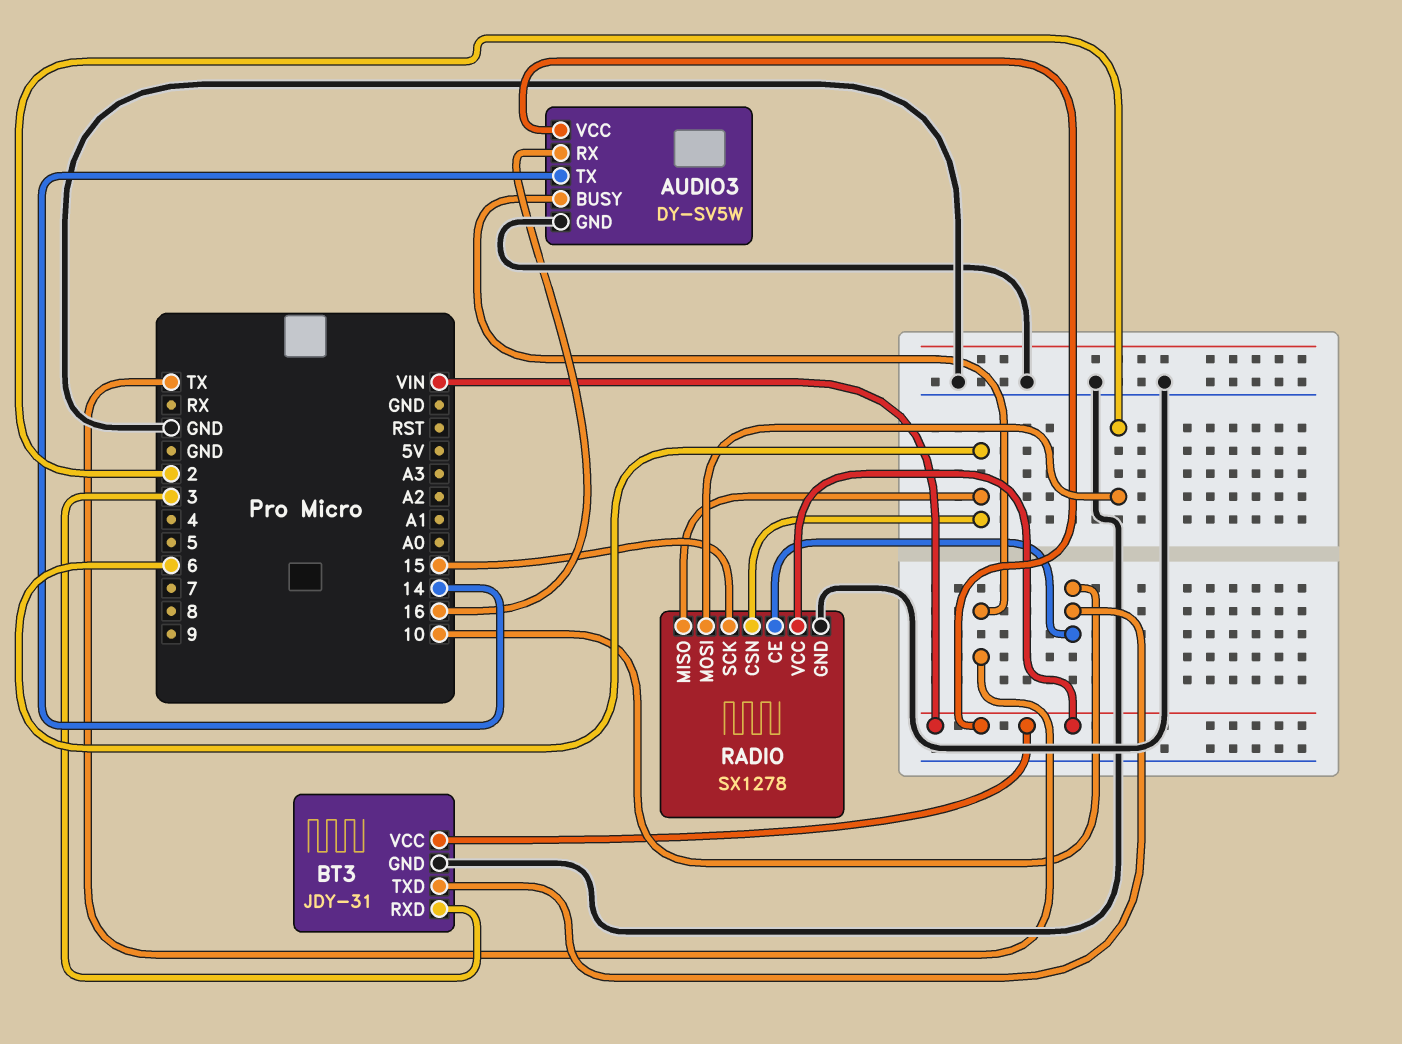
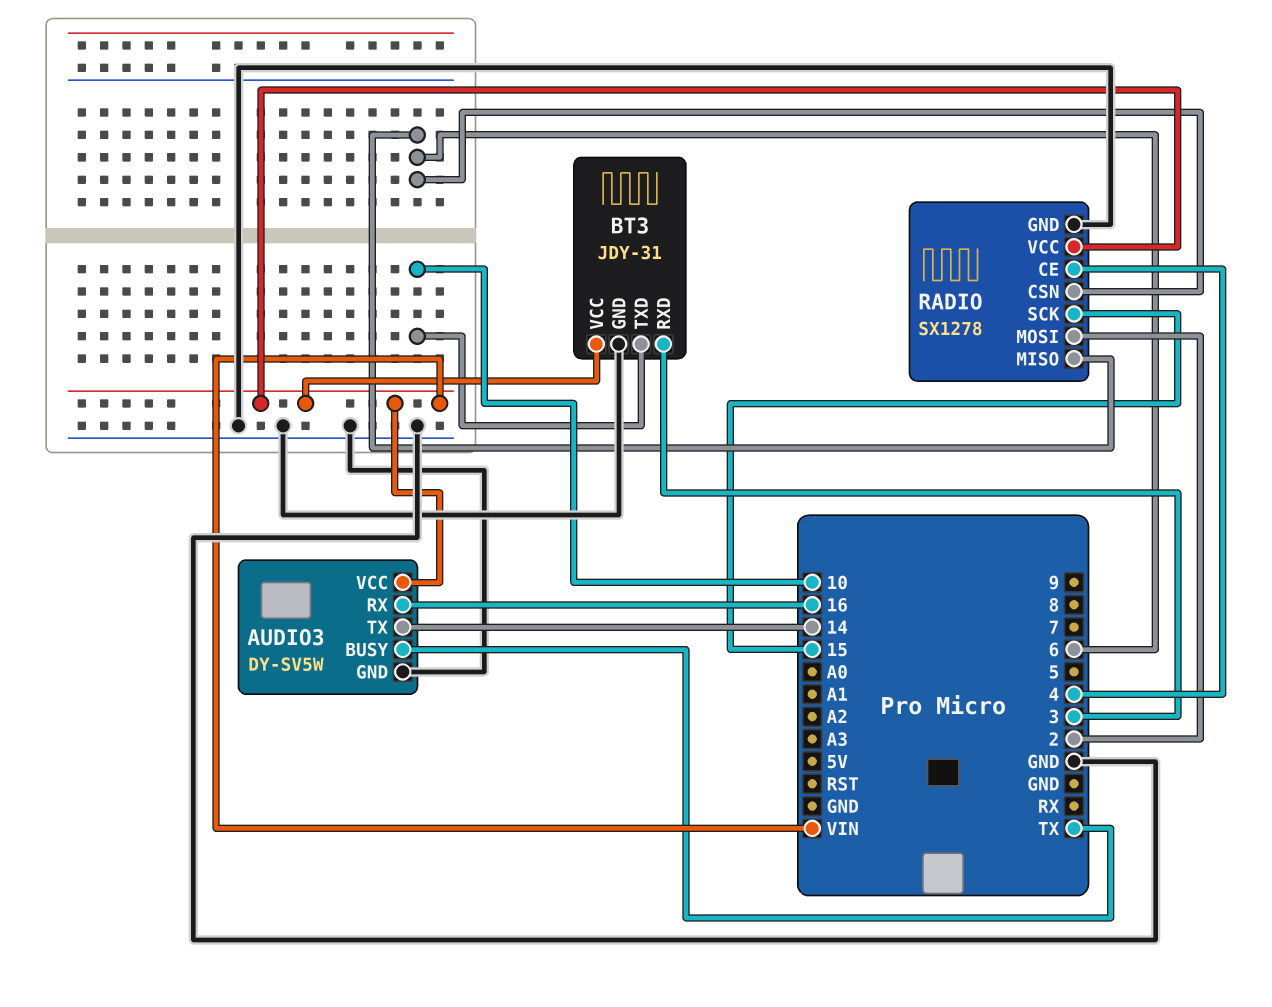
RADIO pin CE: 10 -> 4

